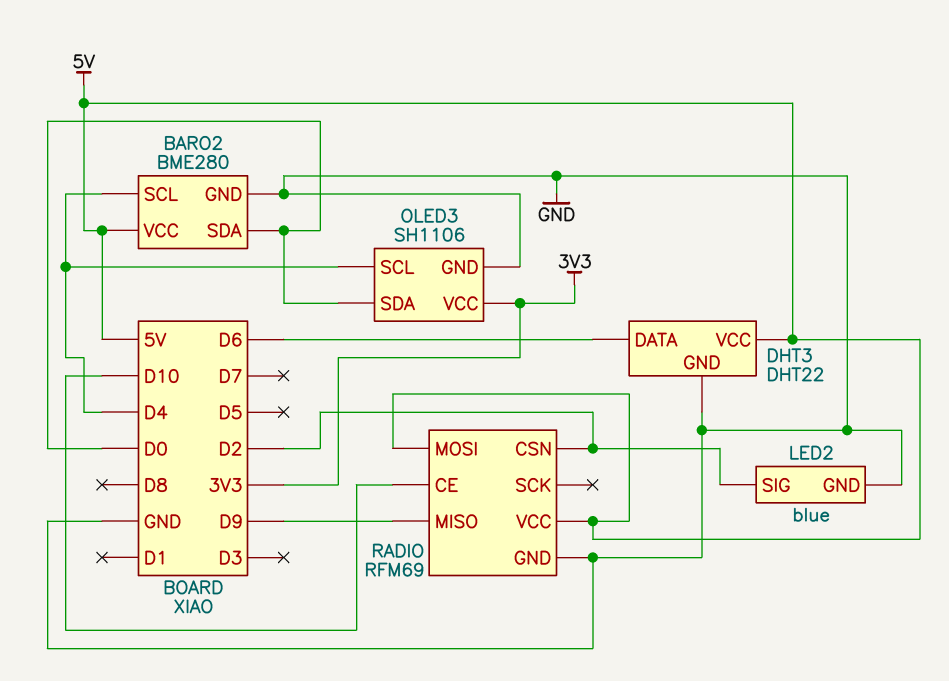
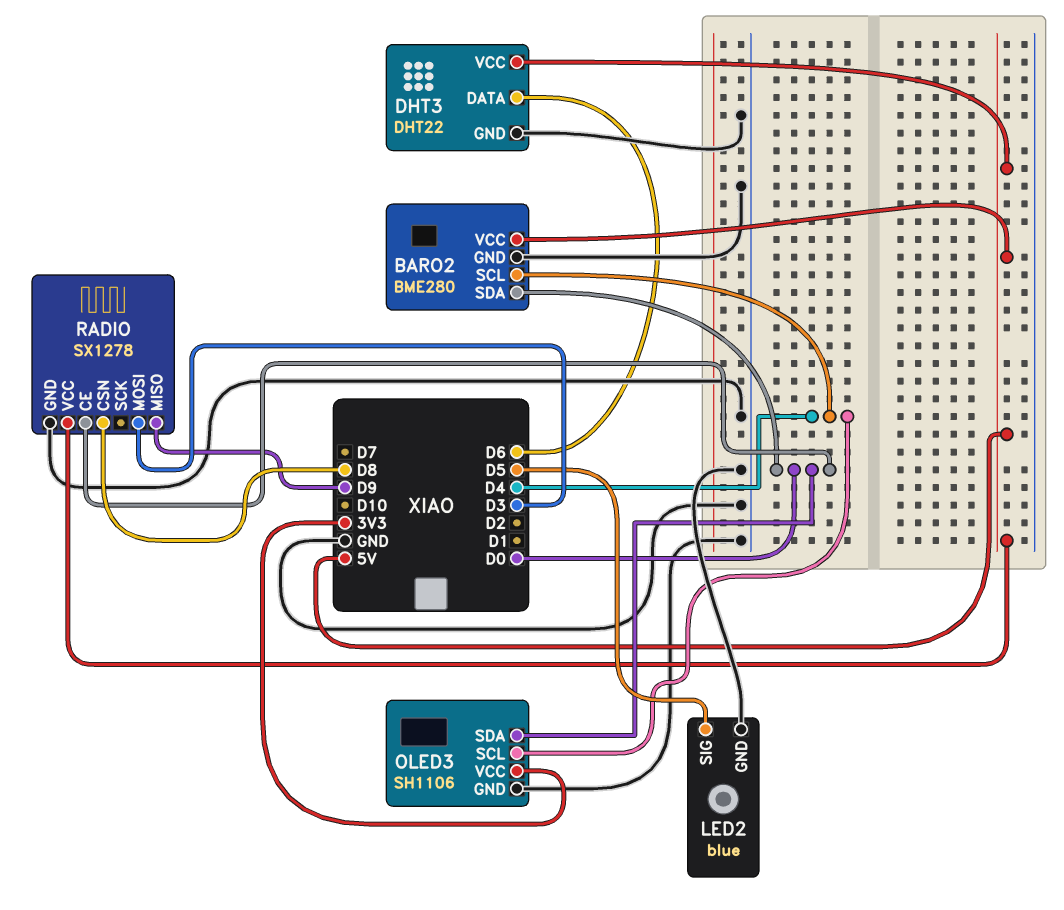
LED2 pin SIG: D2 -> D5
RADIO: RFM69 -> SX1278
RADIO pin CE: D10 -> D0
RADIO pin CSN: D2 -> D8
RADIO pin MOSI: 5V -> D3

